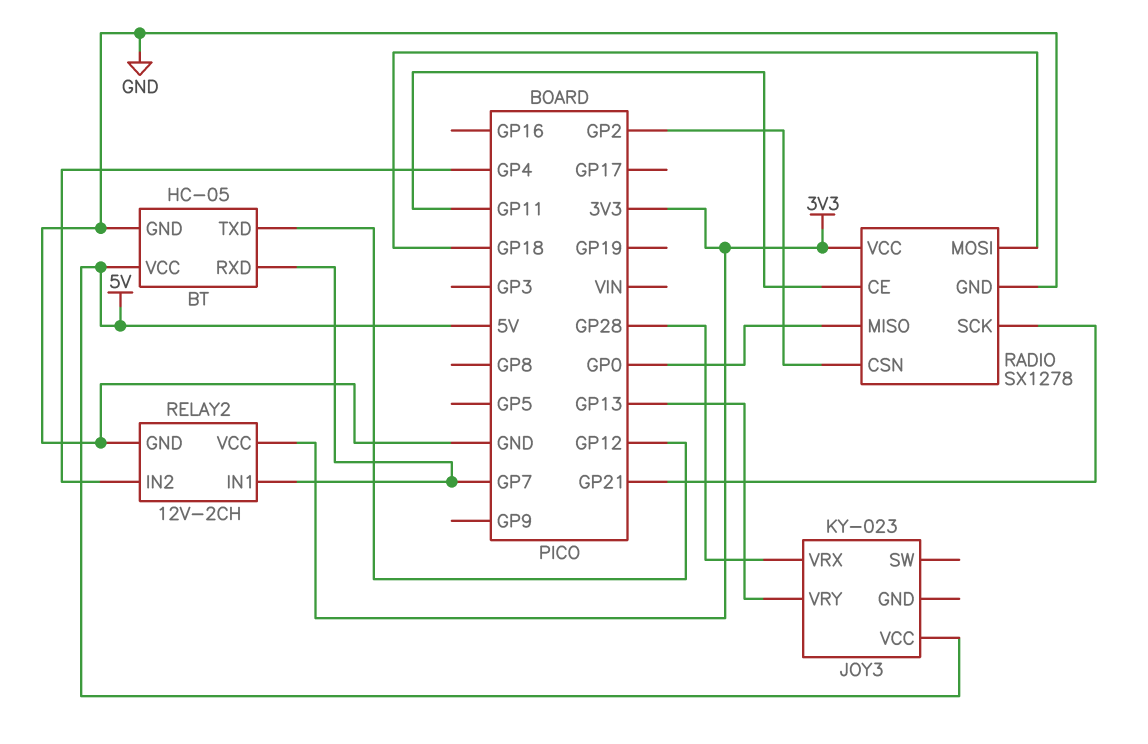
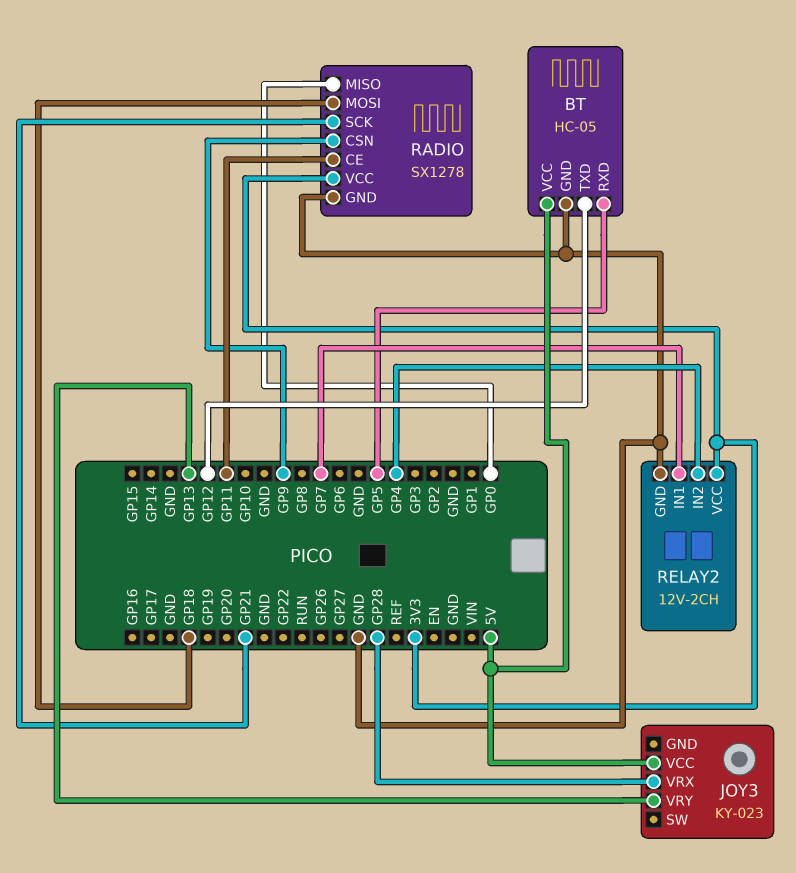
BT pin RXD: GP7 -> GP5
RADIO pin CSN: GP2 -> GP9

